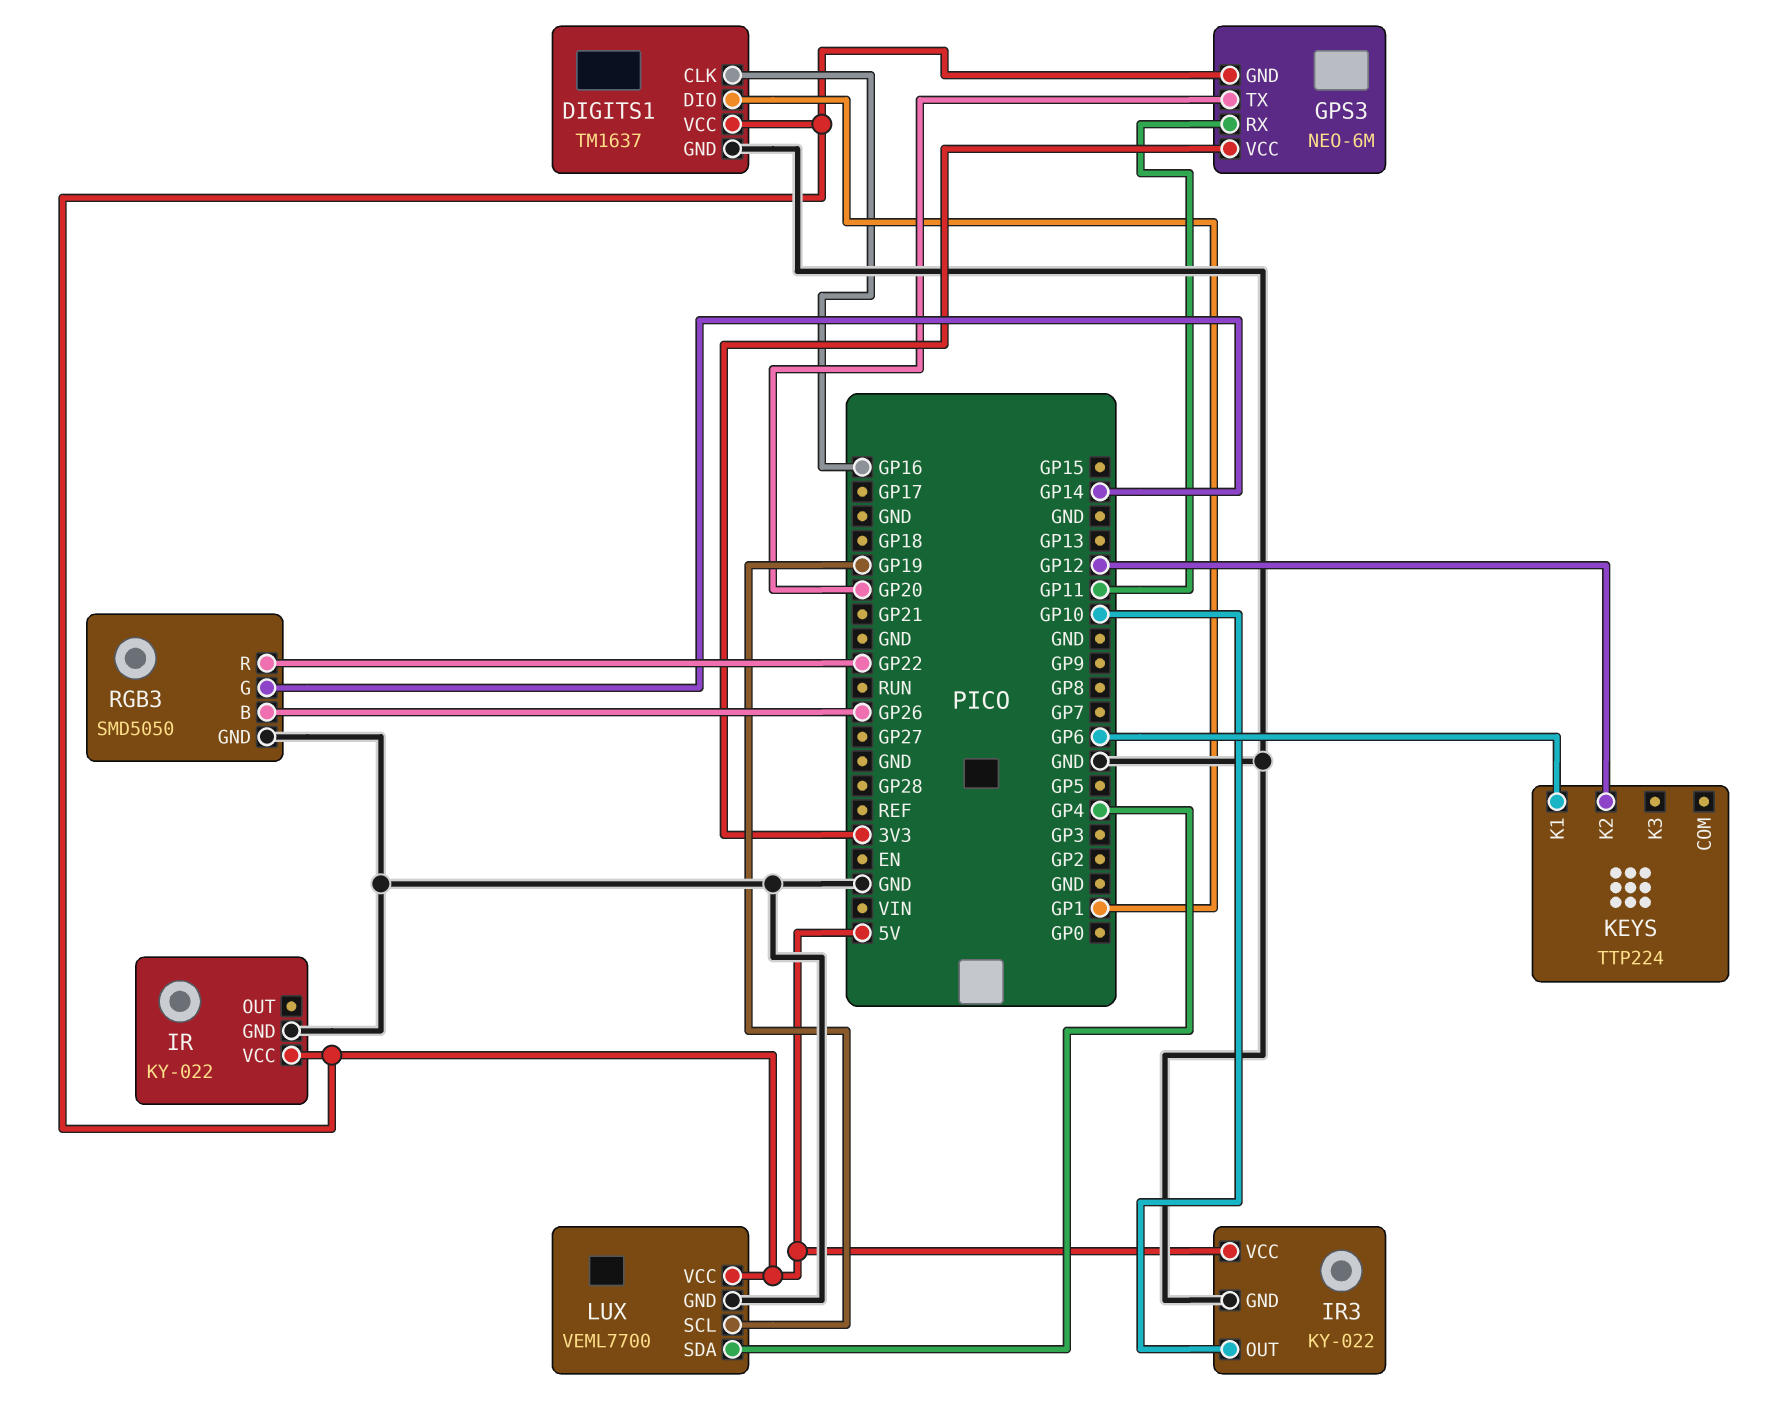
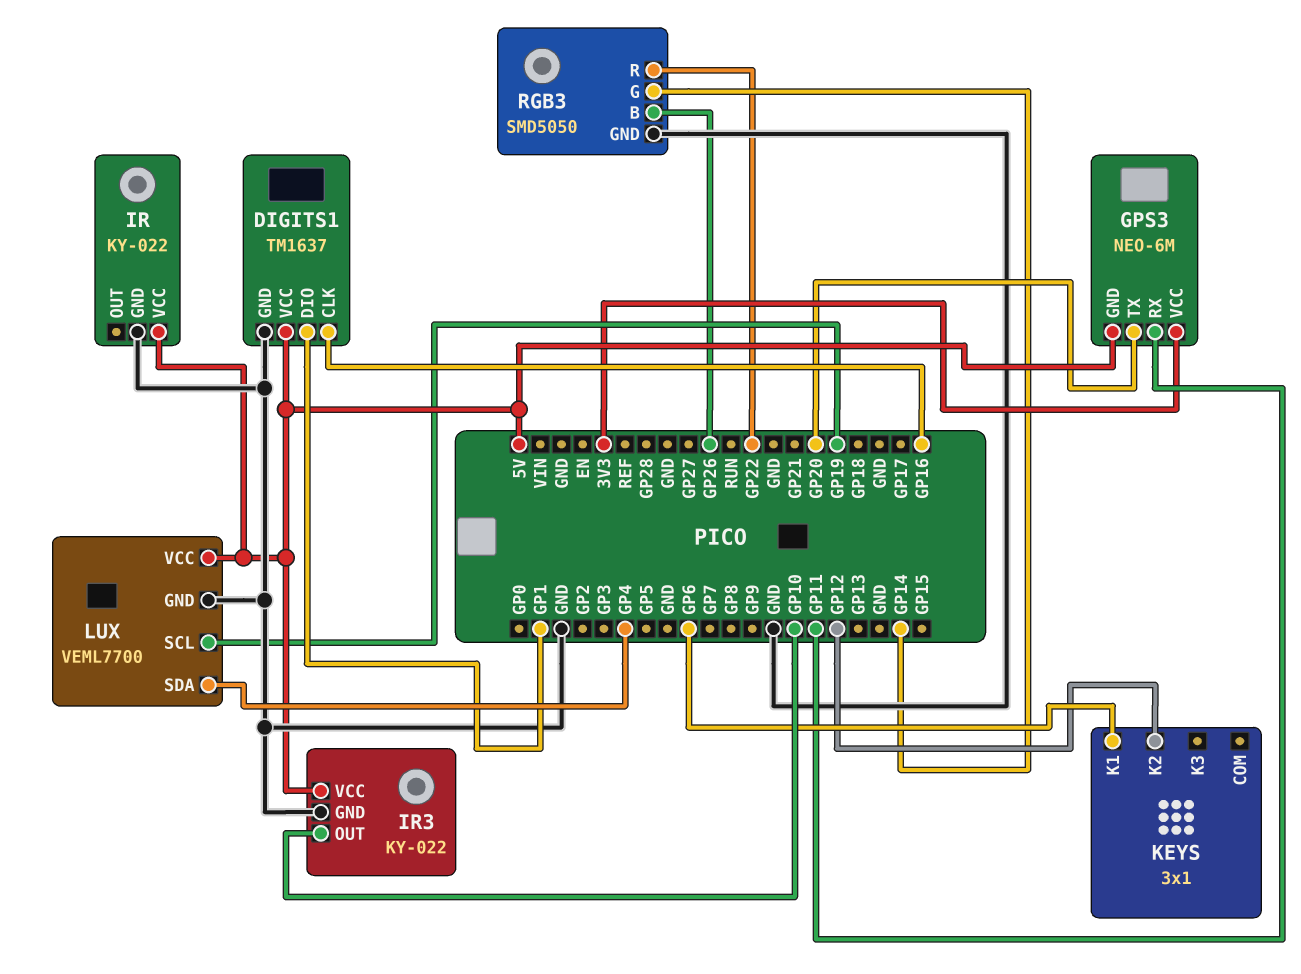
KEYS: TTP224 -> 3x1

